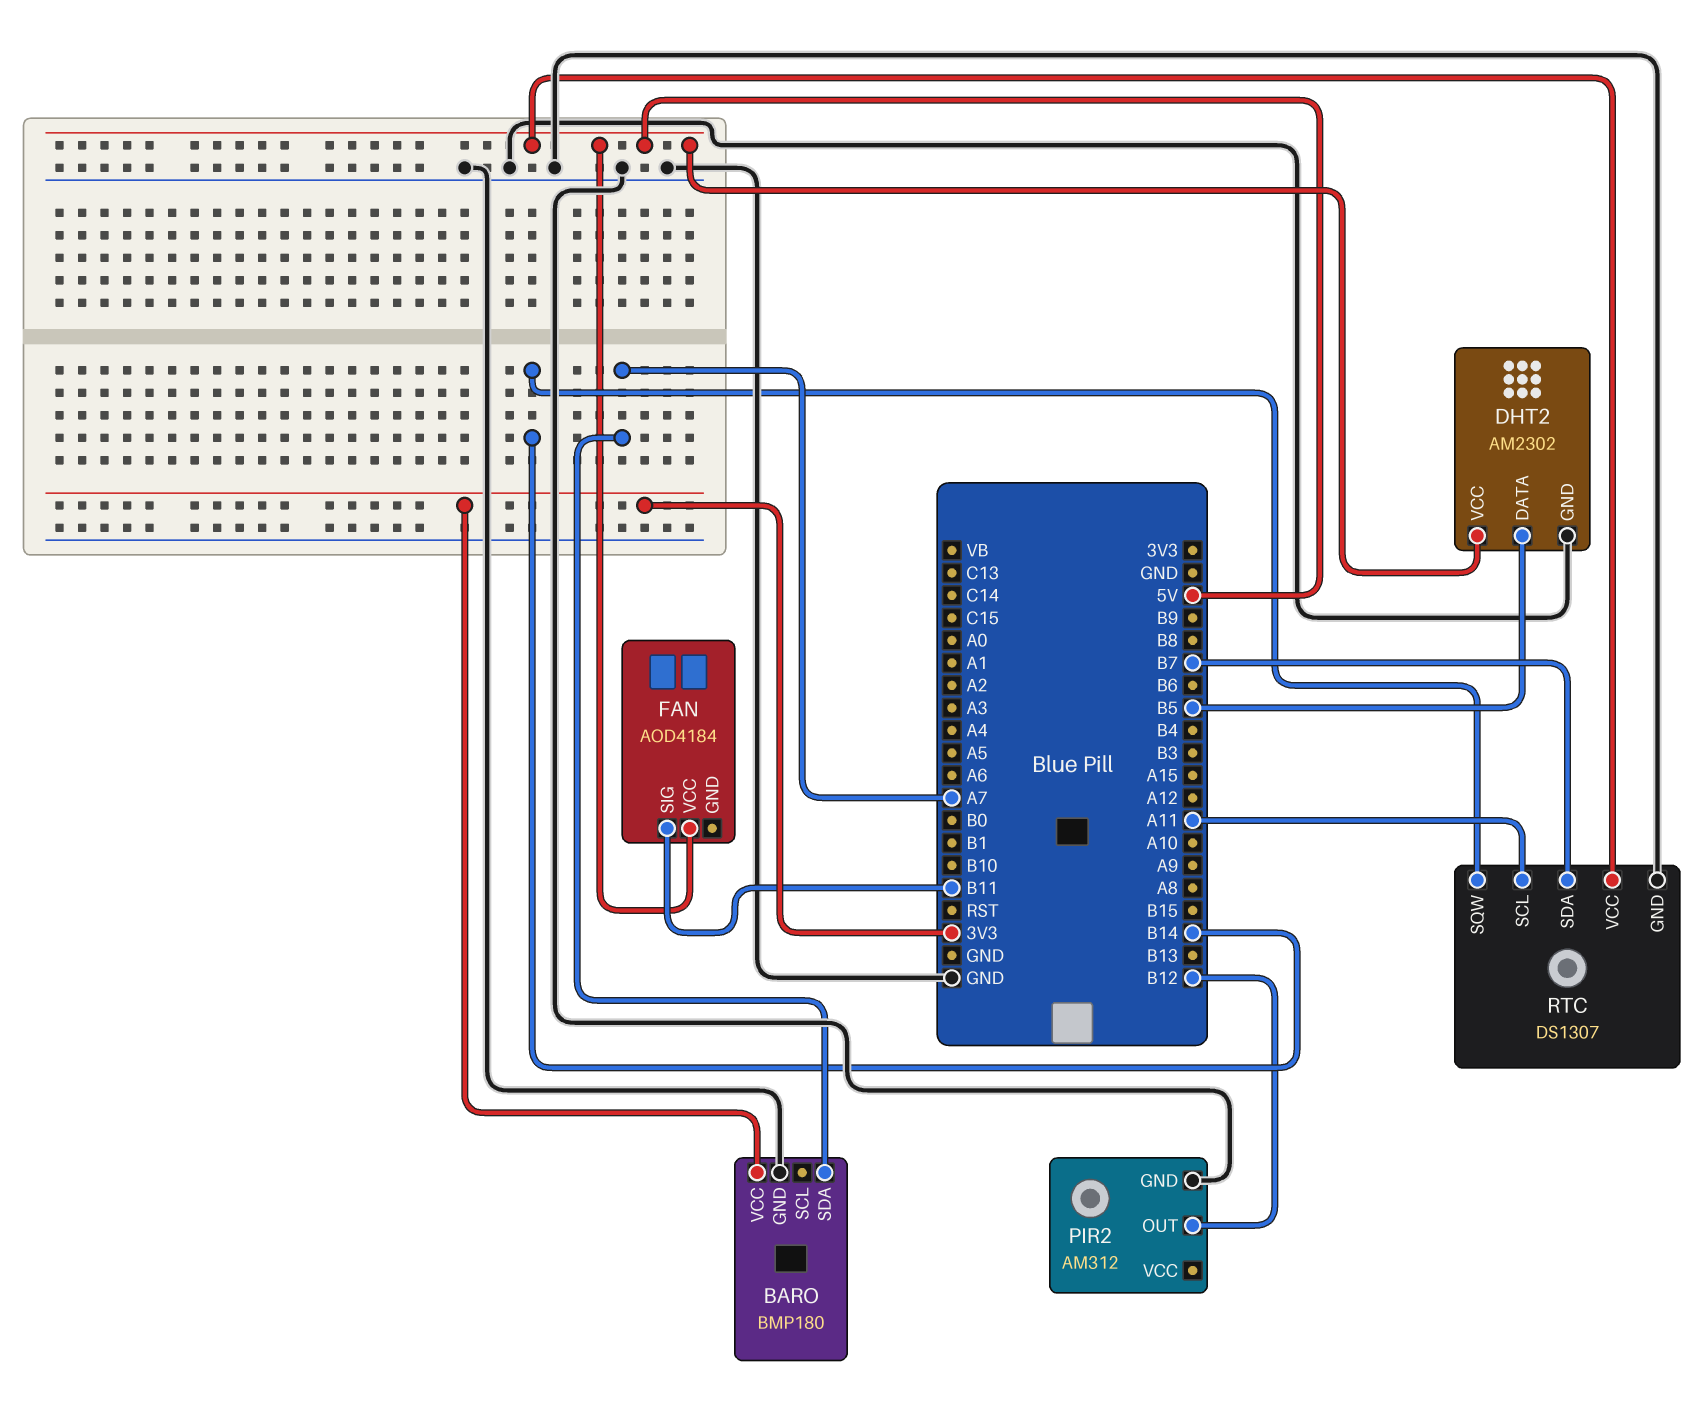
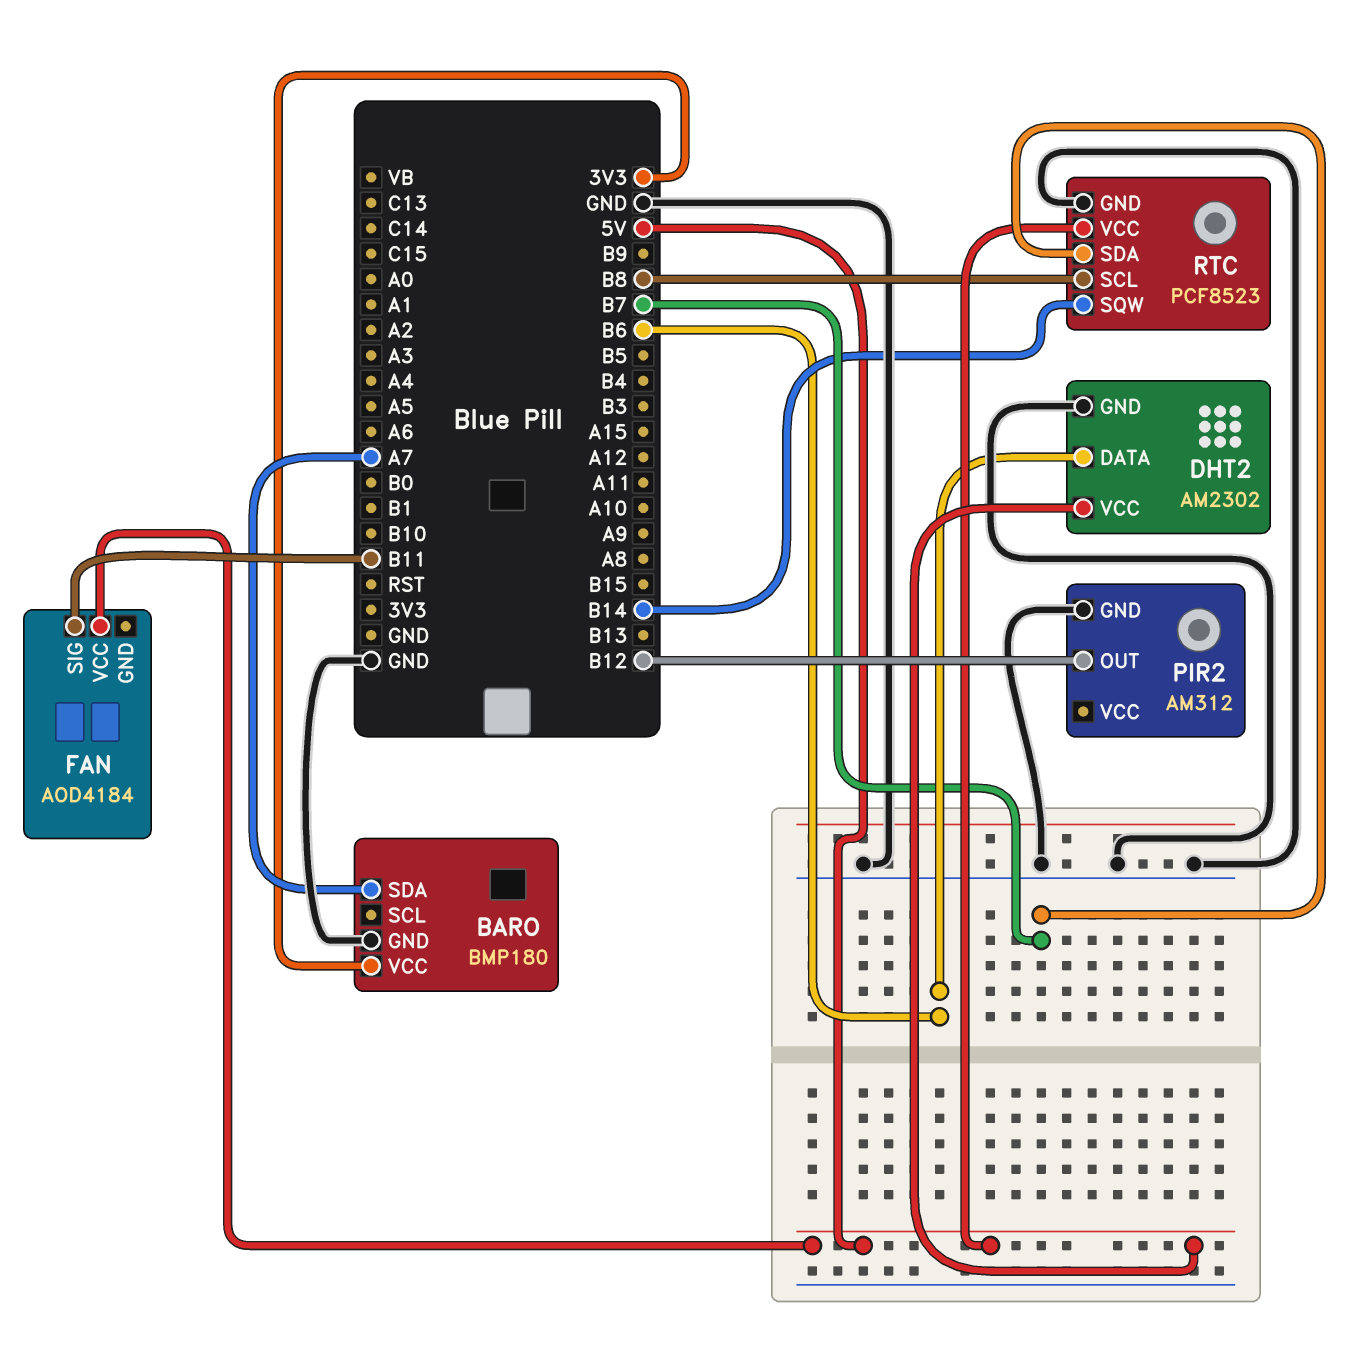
DHT2 pin DATA: B5 -> B6
RTC: DS1307 -> PCF8523
RTC pin SCL: A11 -> B8

